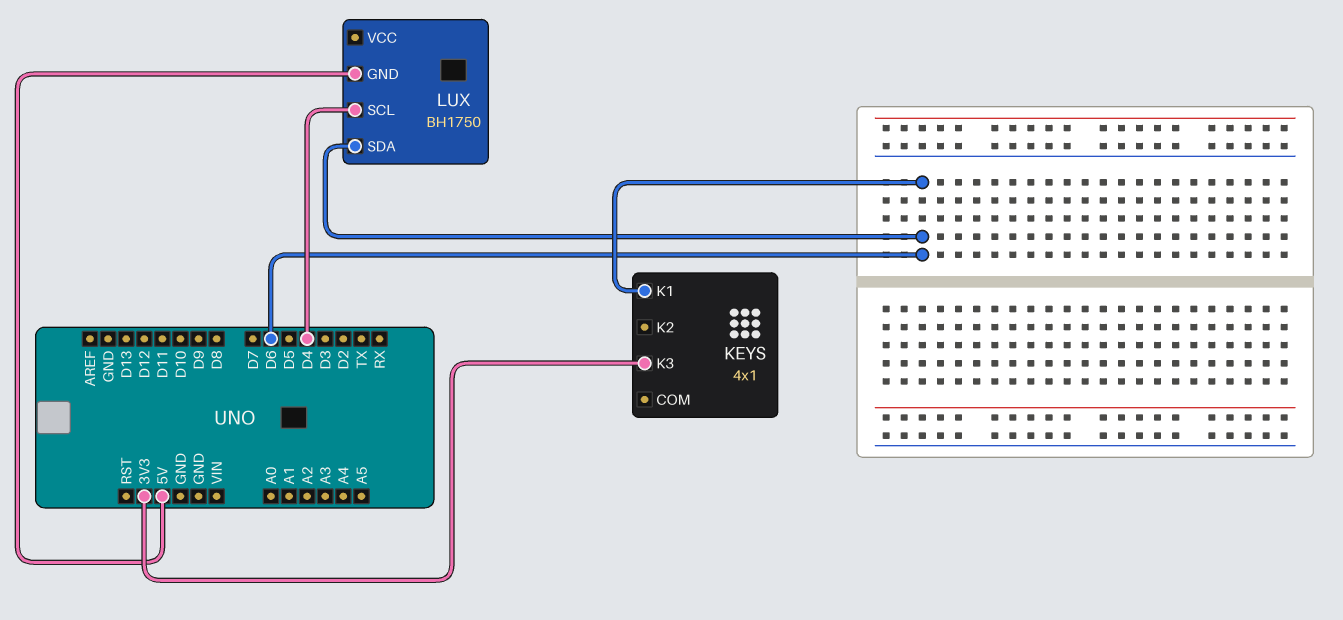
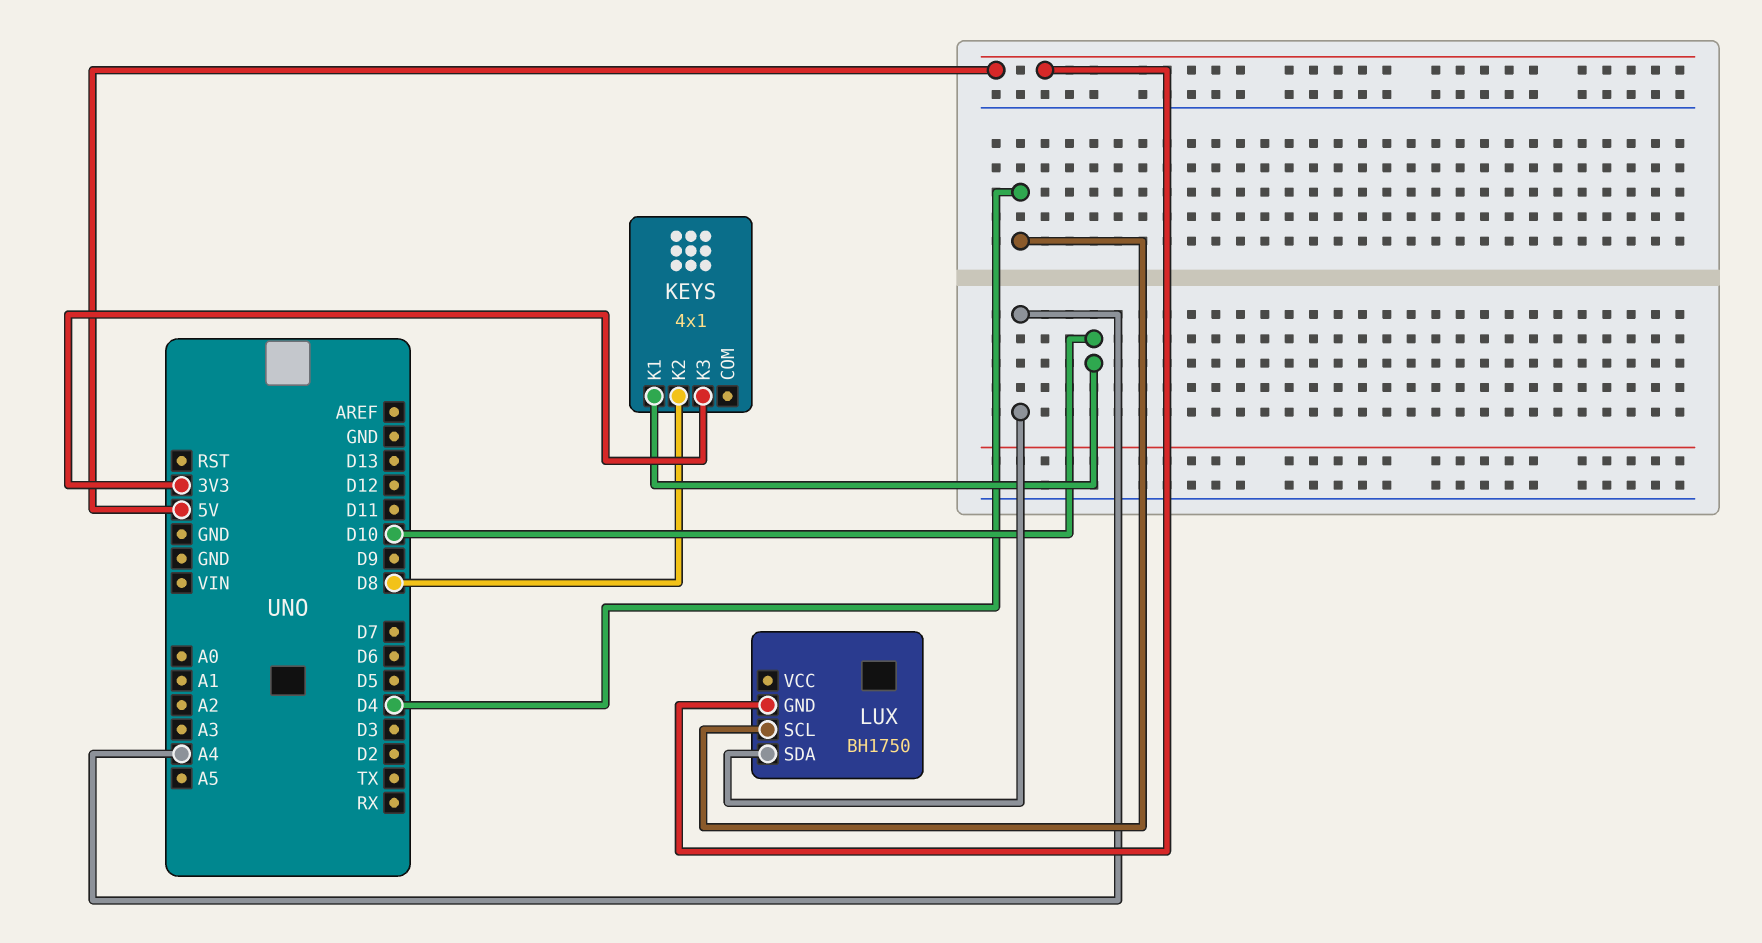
KEYS pin K1: D6 -> D10
KEYS pin K2: none -> D8
LUX pin SDA: D6 -> A4

